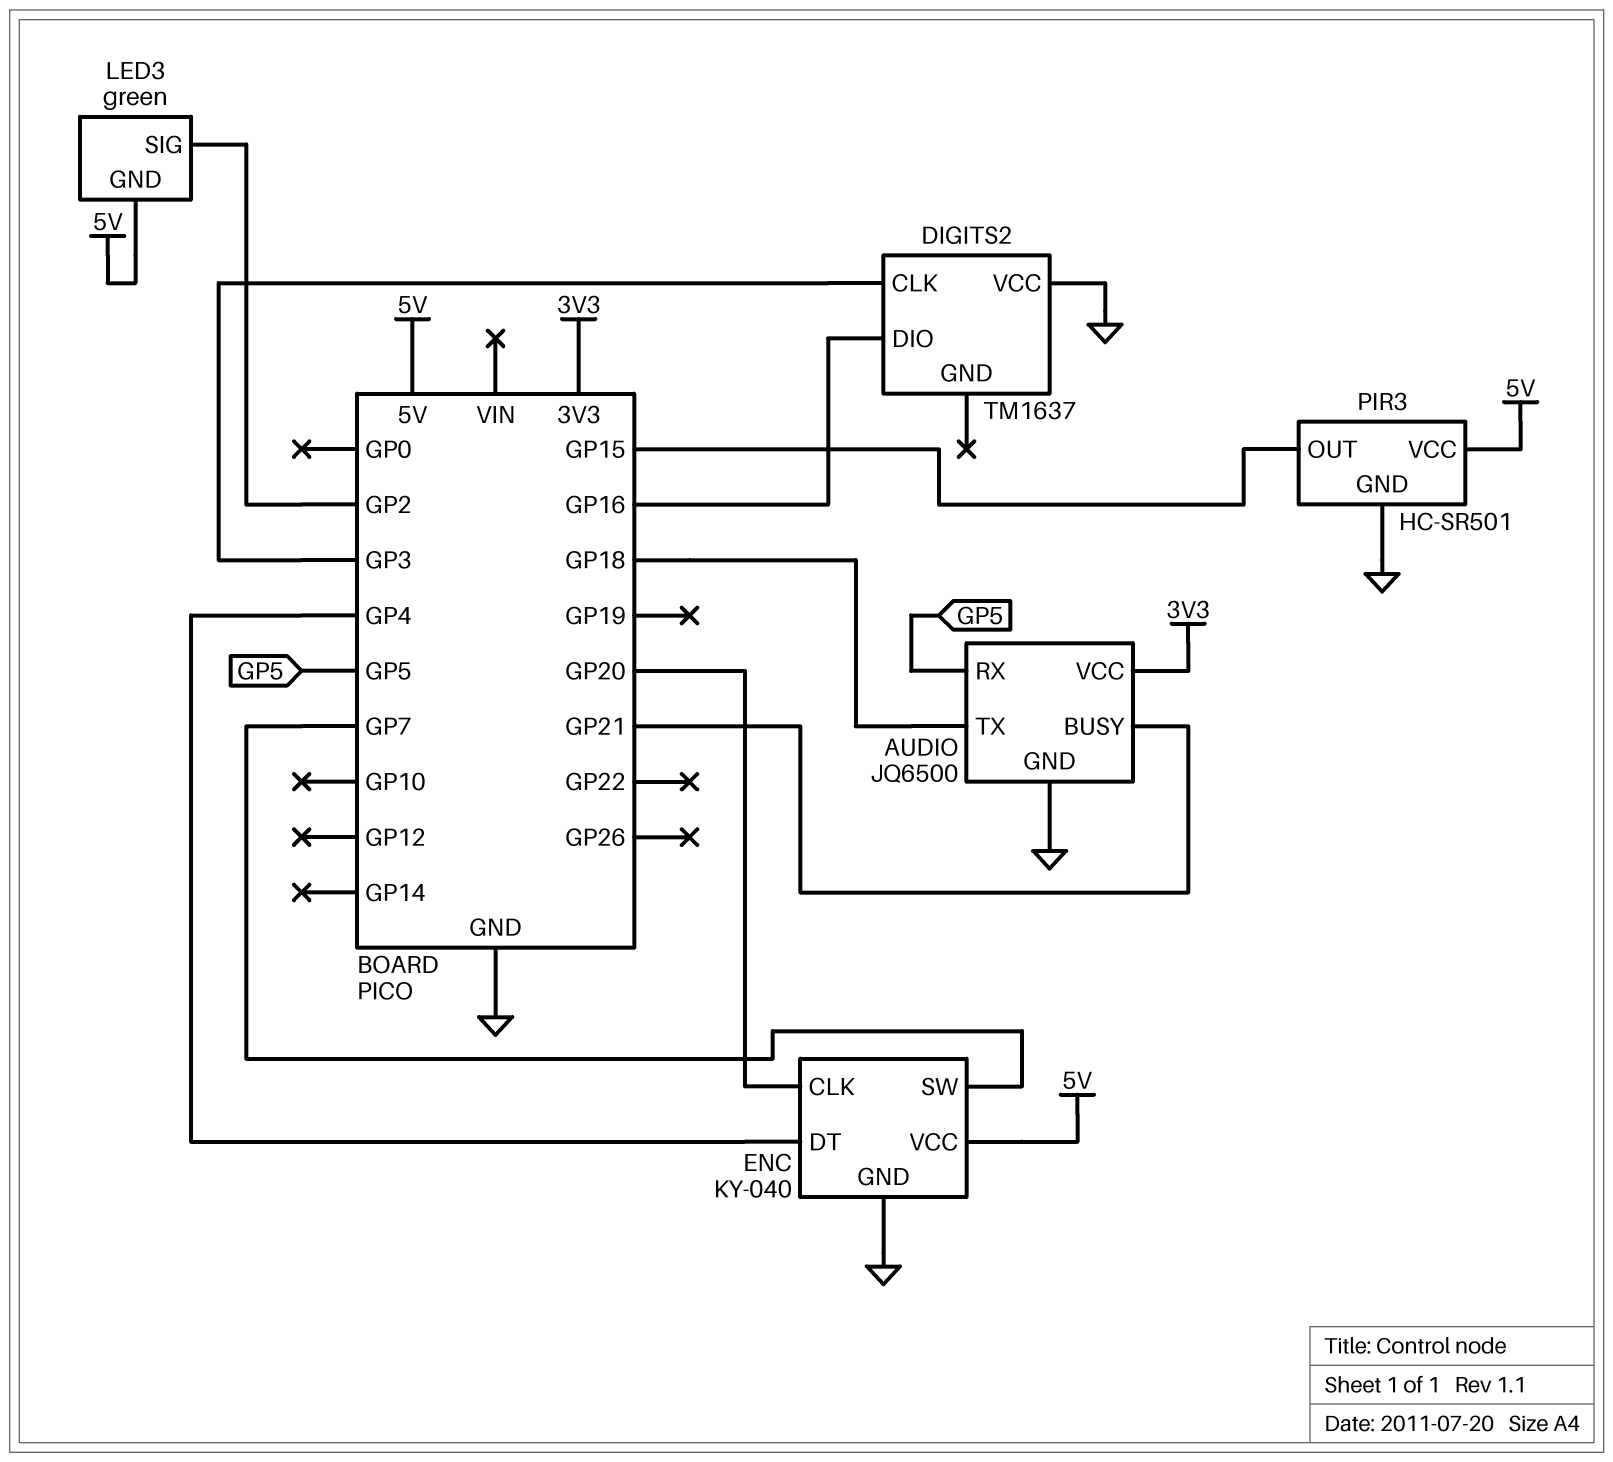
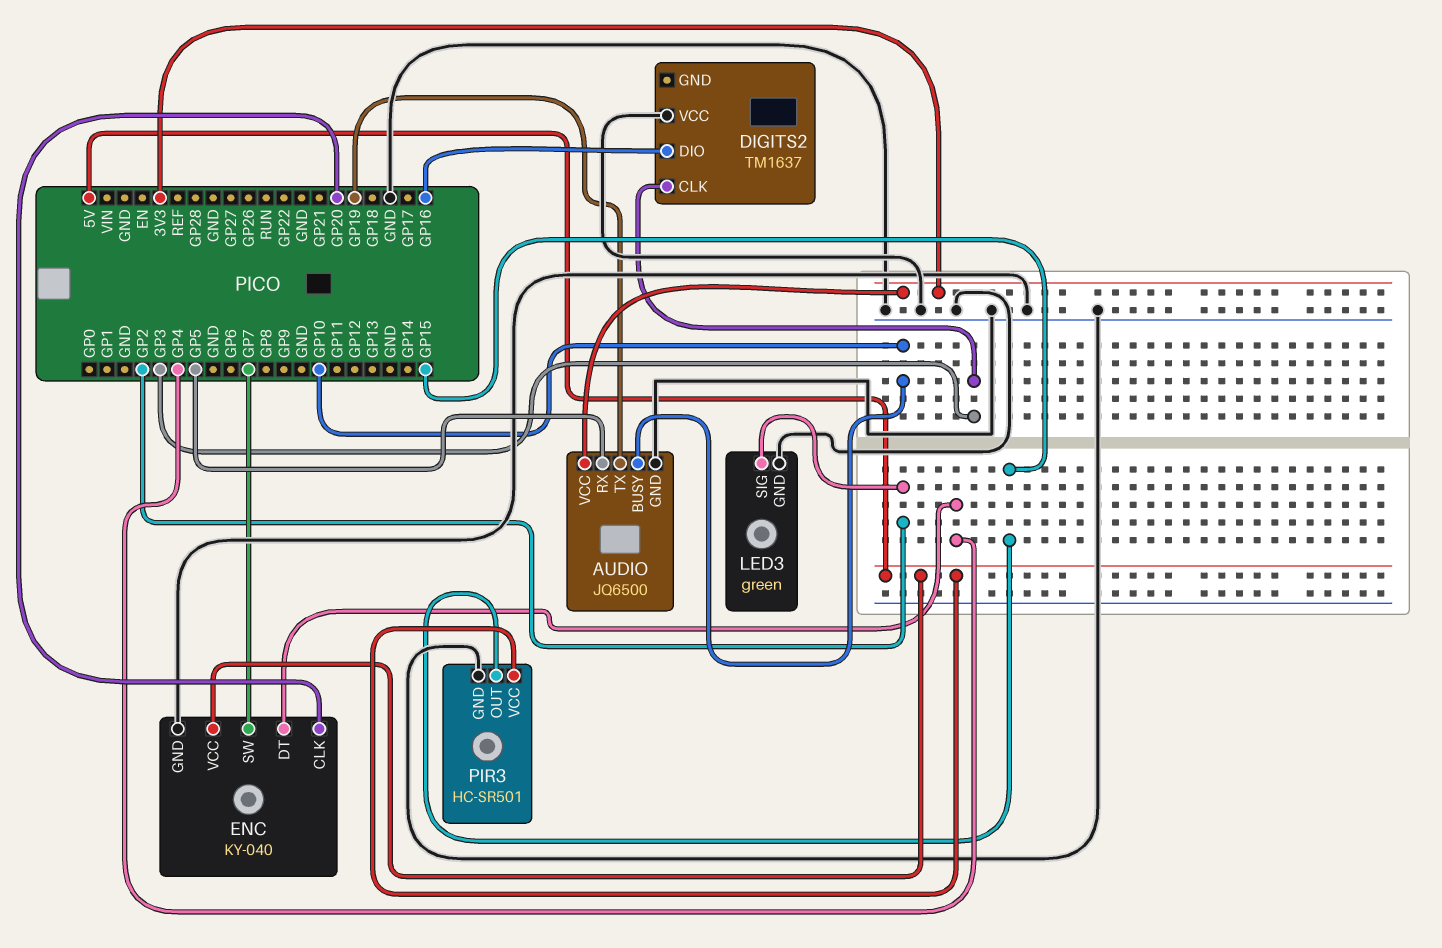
AUDIO pin BUSY: GP21 -> GP10
AUDIO pin TX: GP18 -> GP19
LED3 pin GND: 5V -> GND

